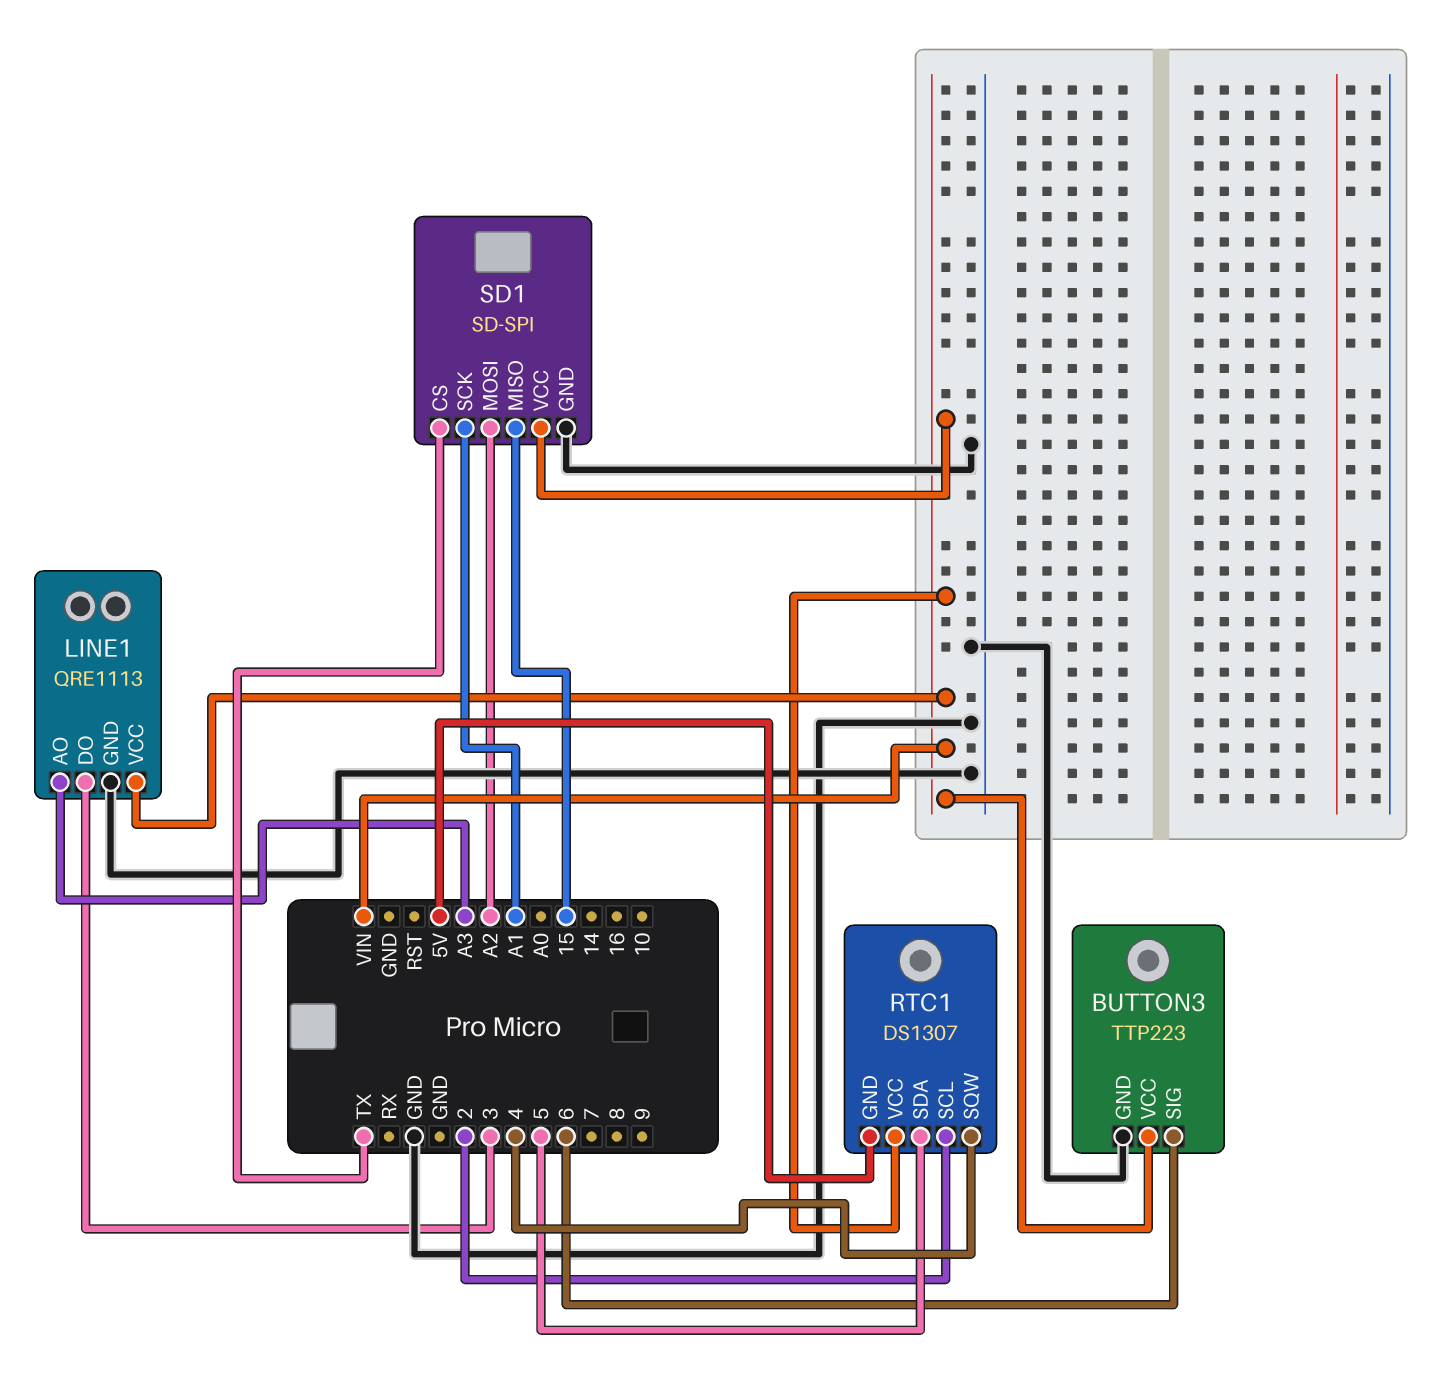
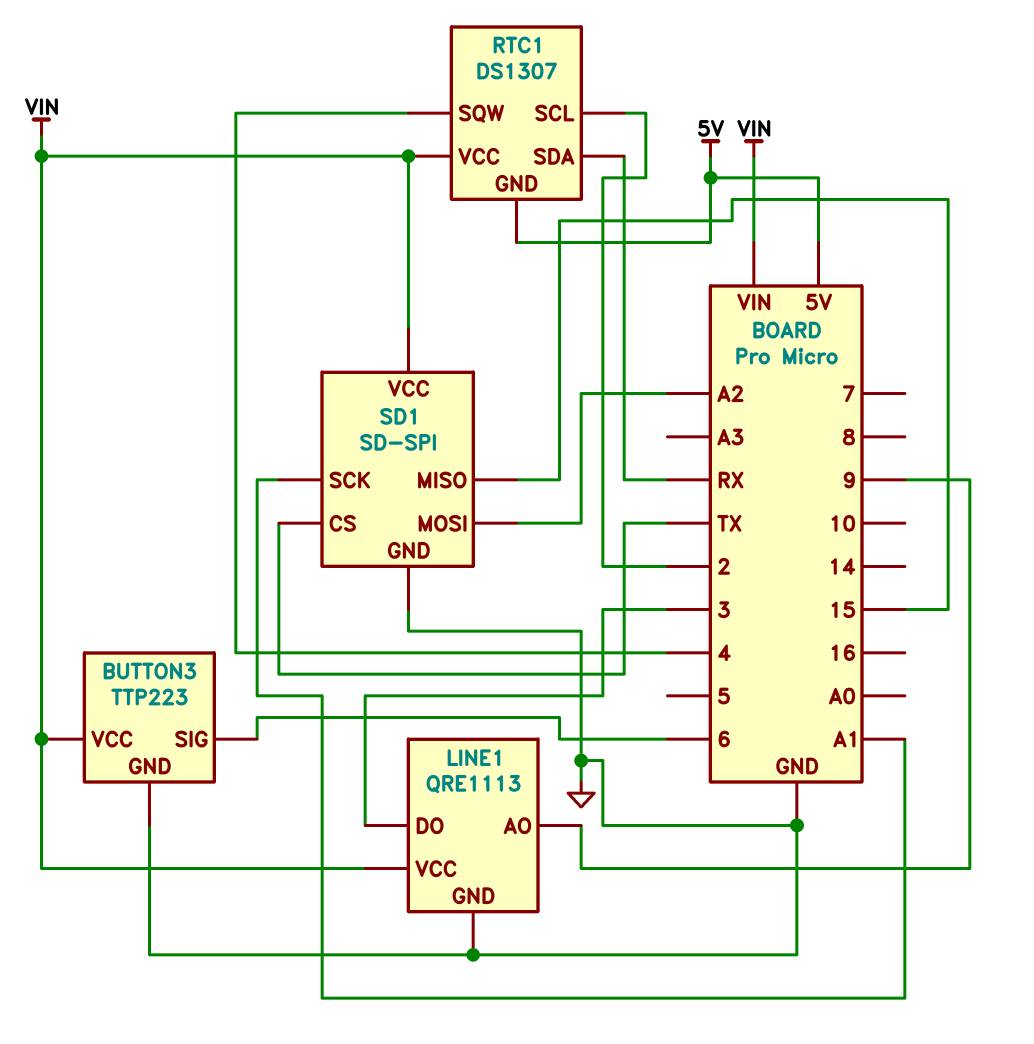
LINE1 pin AO: A3 -> 9
RTC1 pin SDA: 5 -> RX

